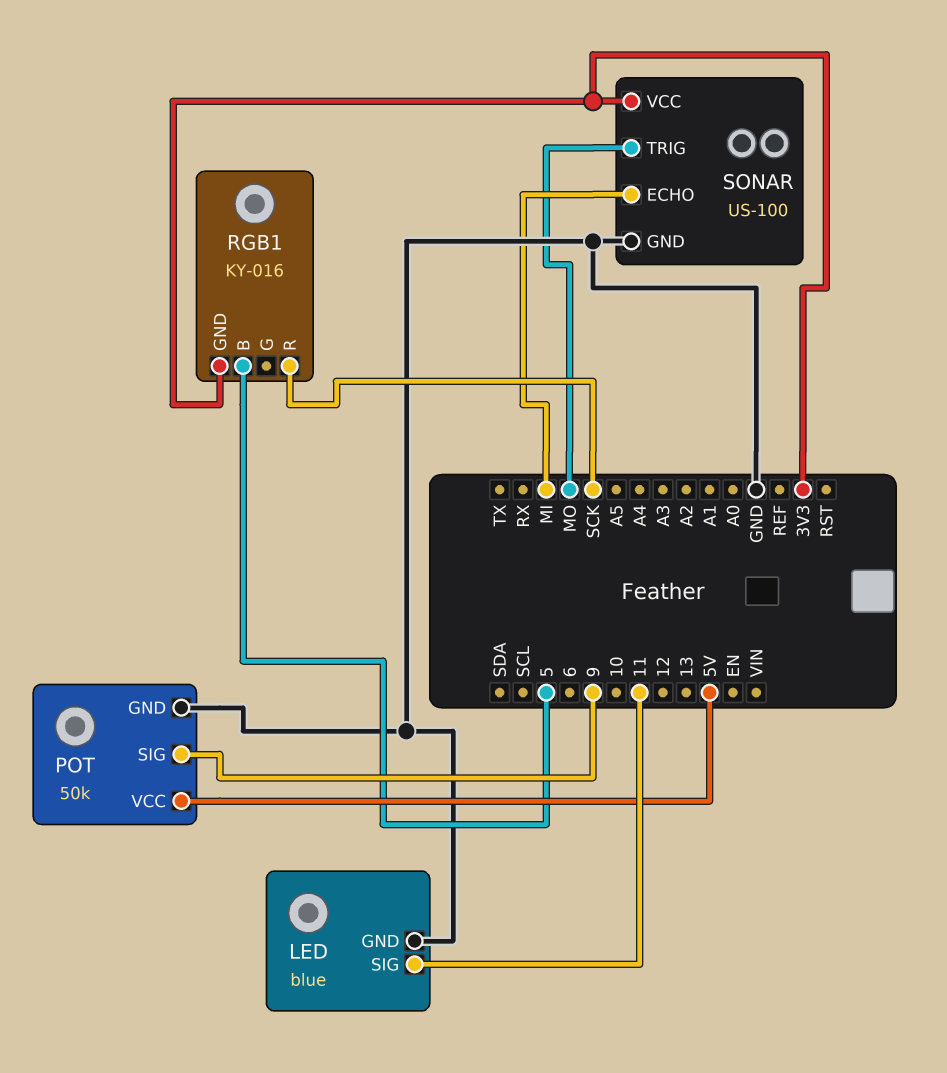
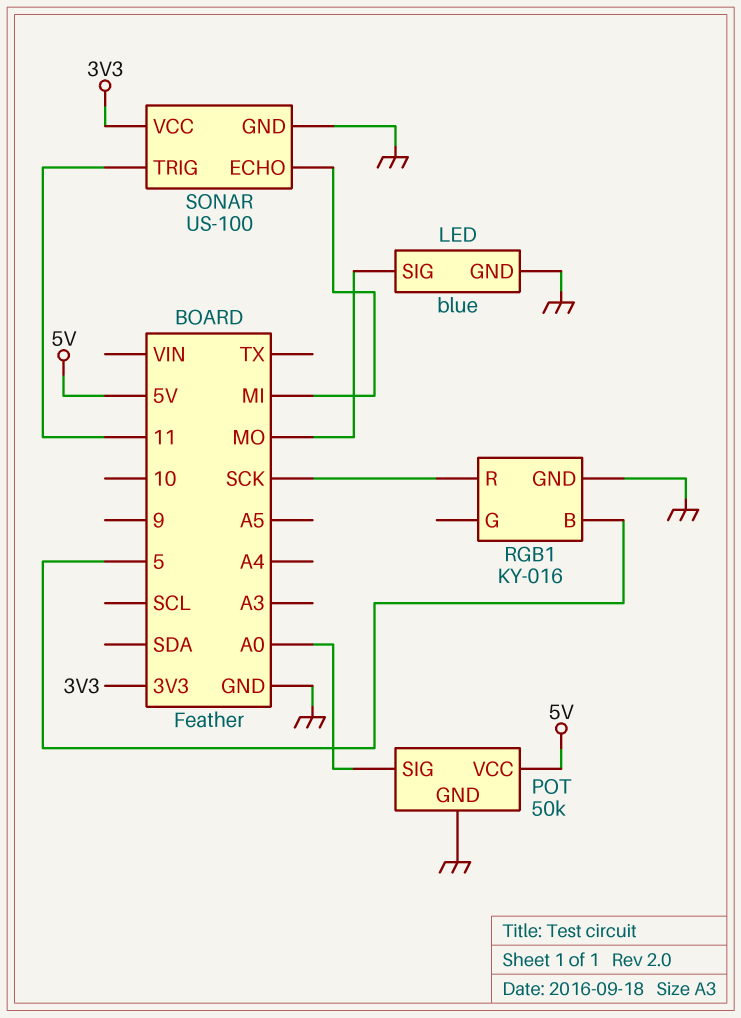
LED pin SIG: 11 -> MO
POT pin SIG: 9 -> A0
RGB1 pin GND: 3V3 -> GND
SONAR pin TRIG: MO -> 11

